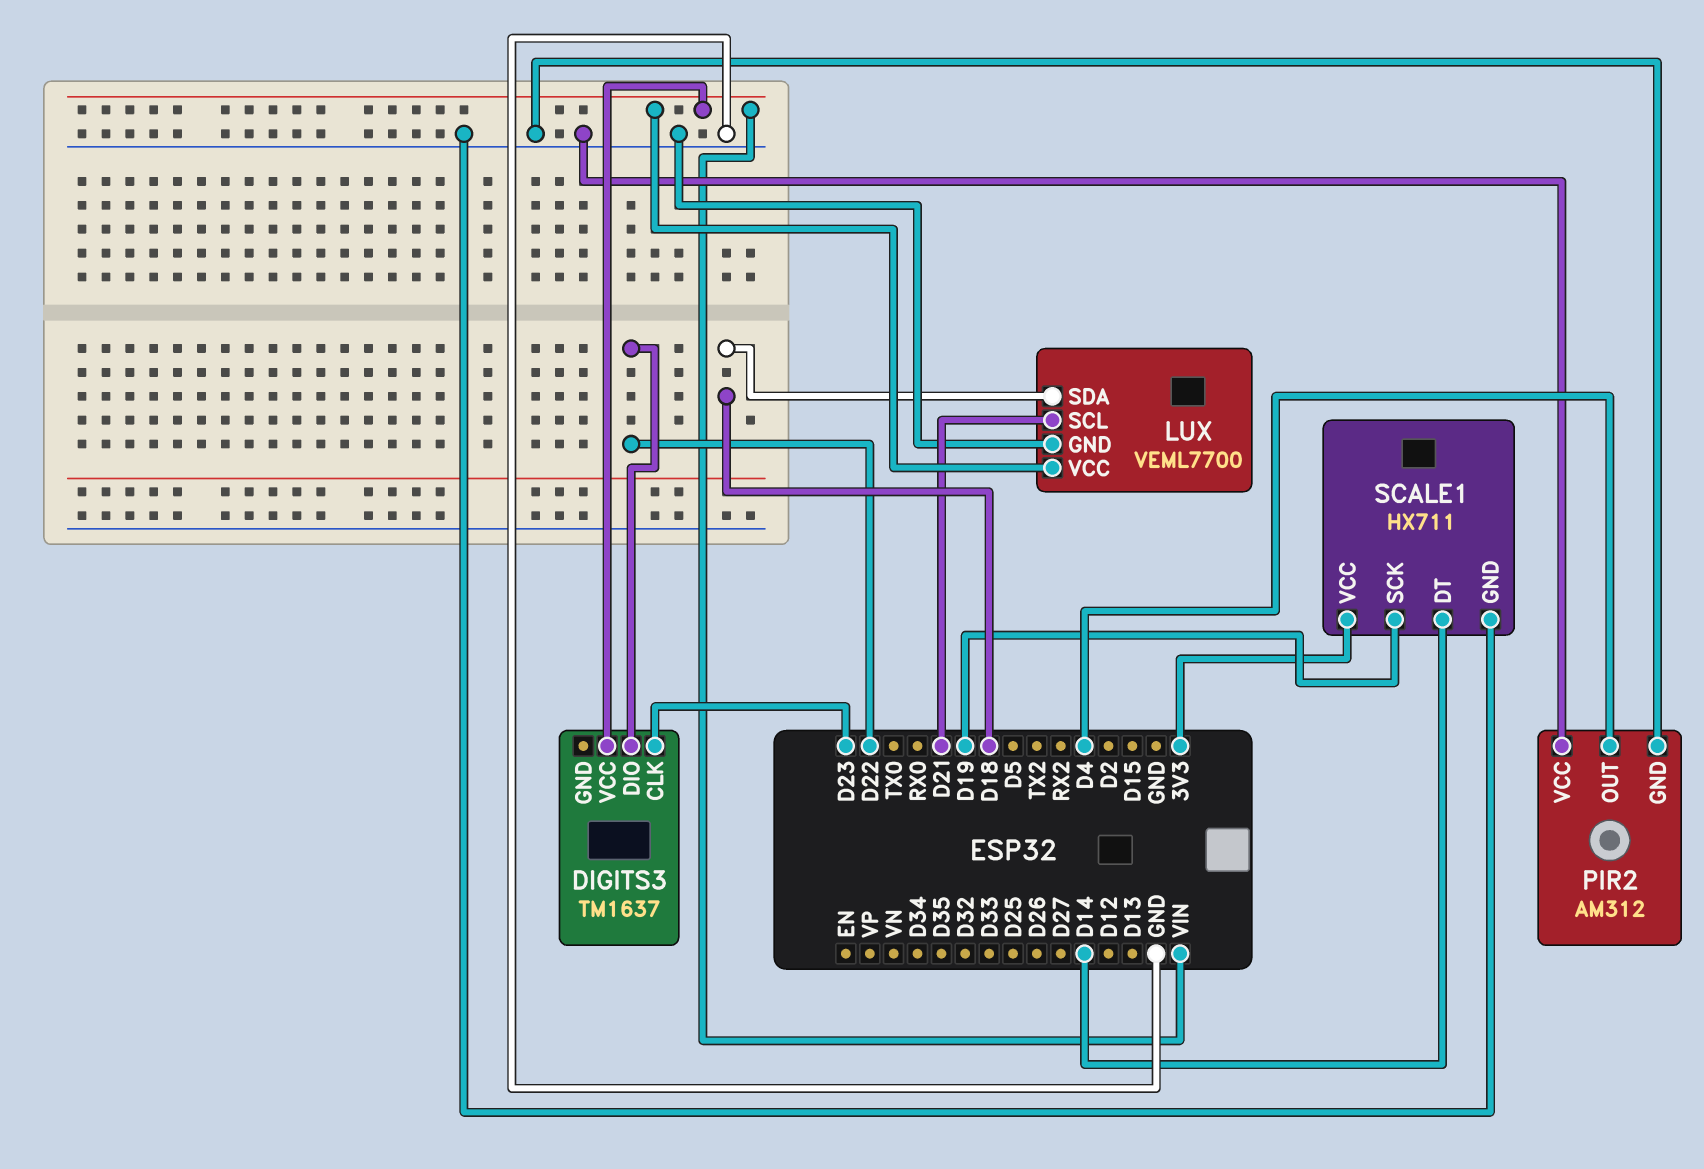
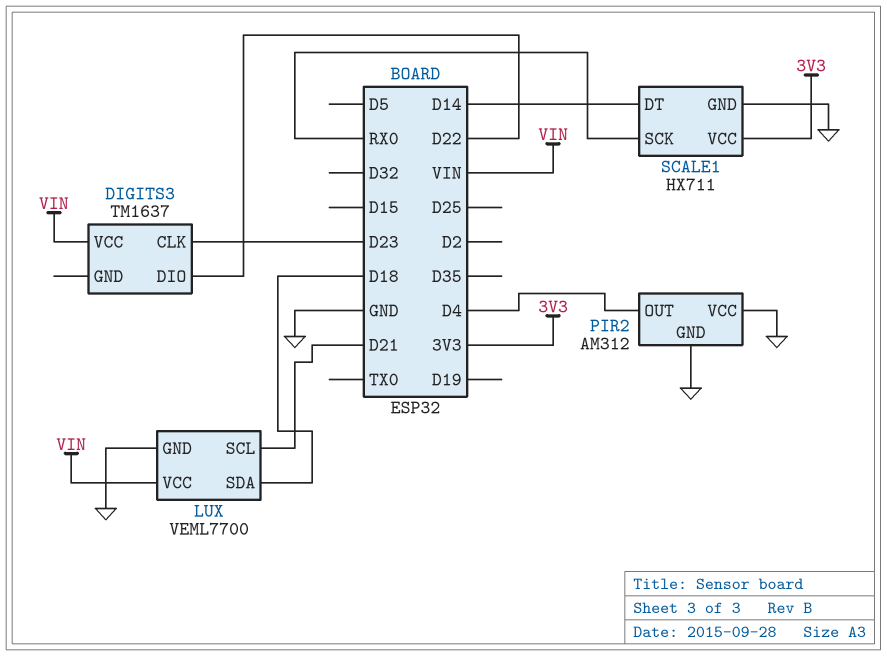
SCALE1 pin SCK: D19 -> RX0

